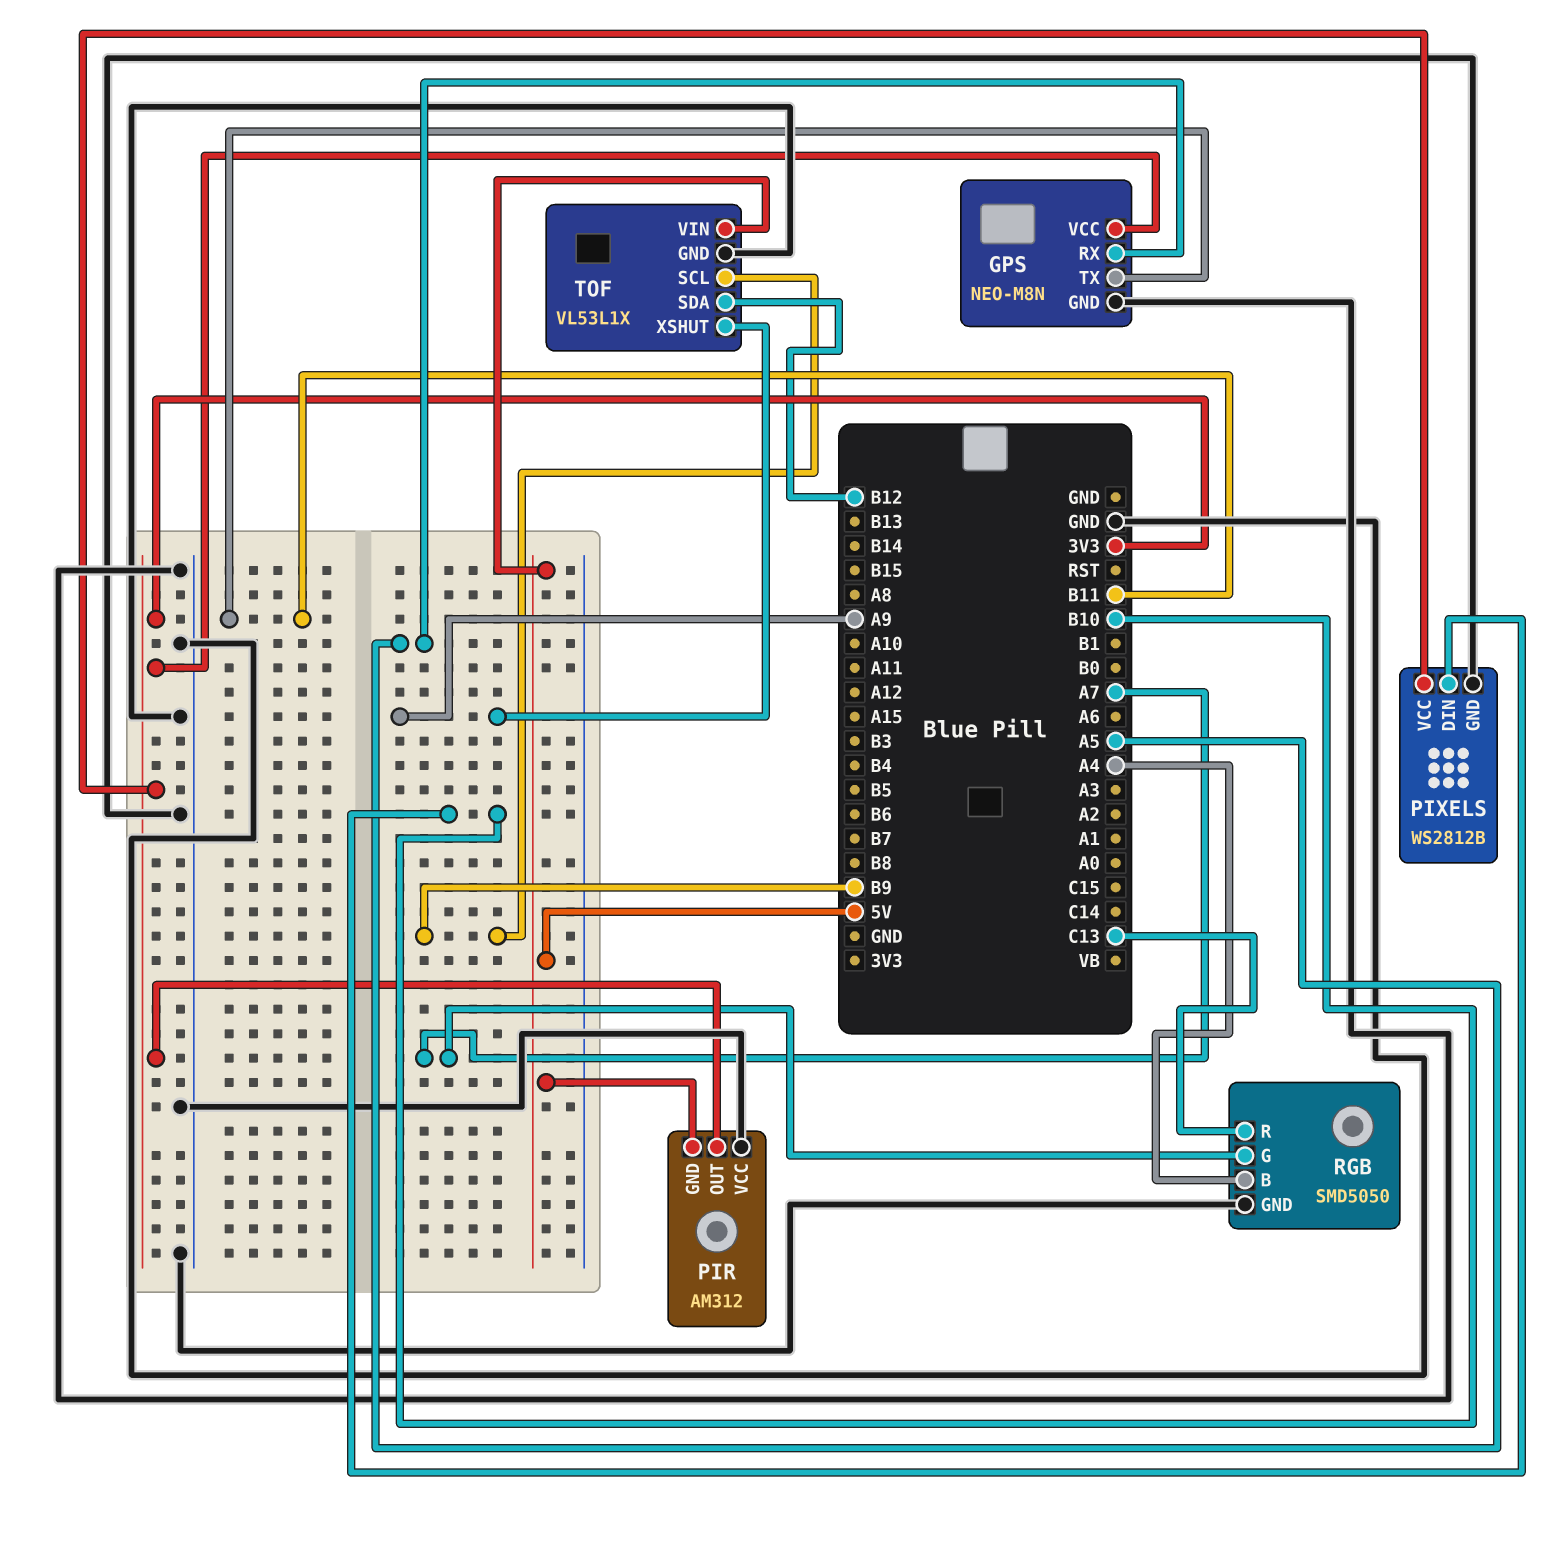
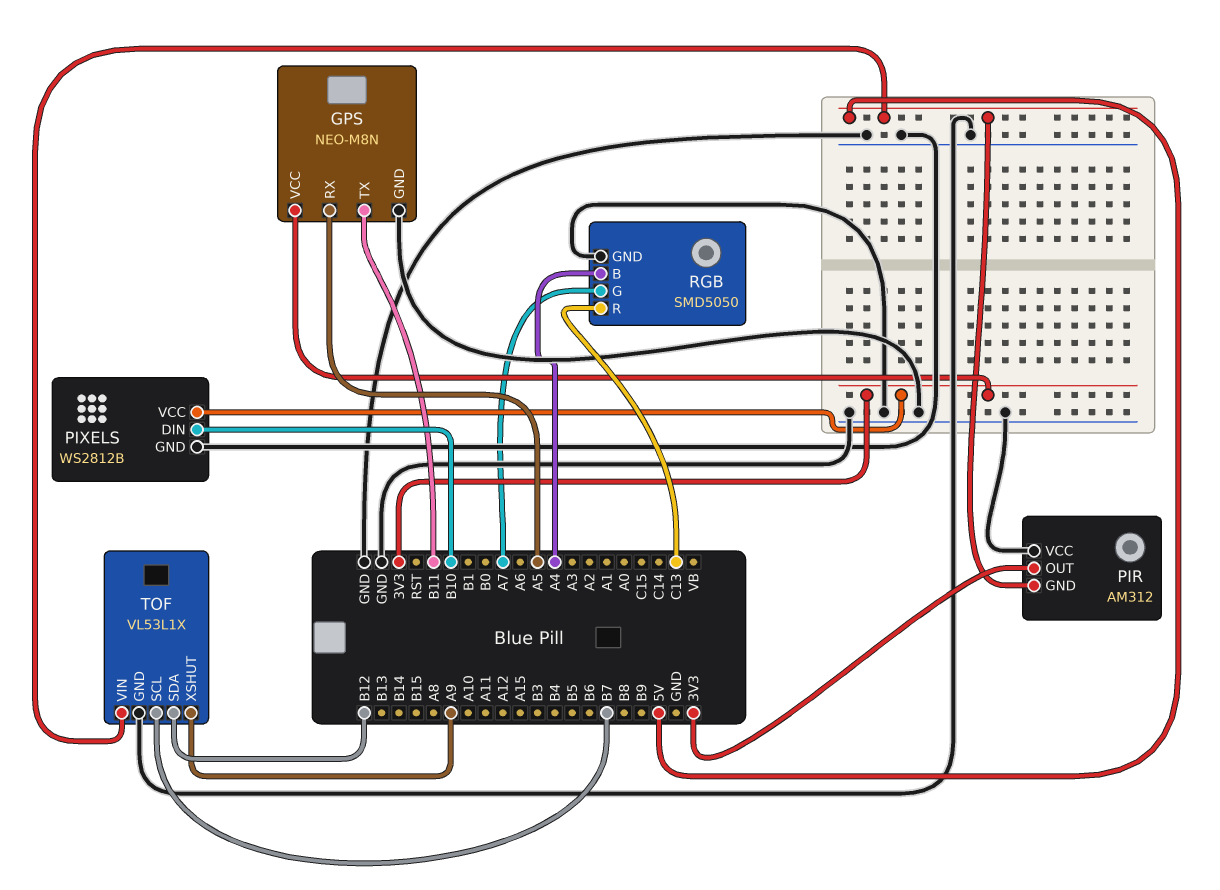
TOF pin SCL: B9 -> B7

